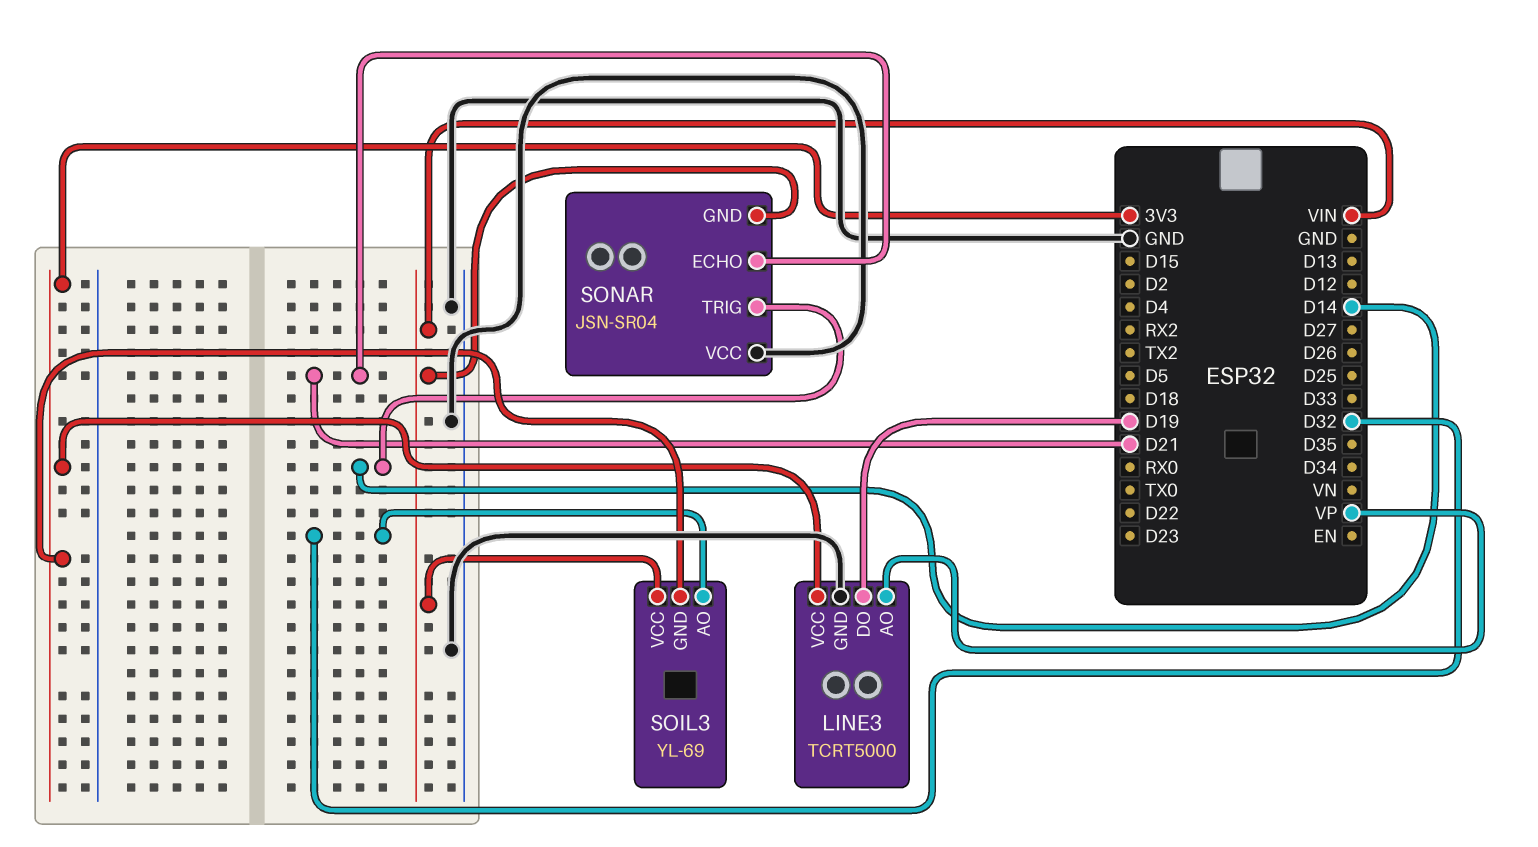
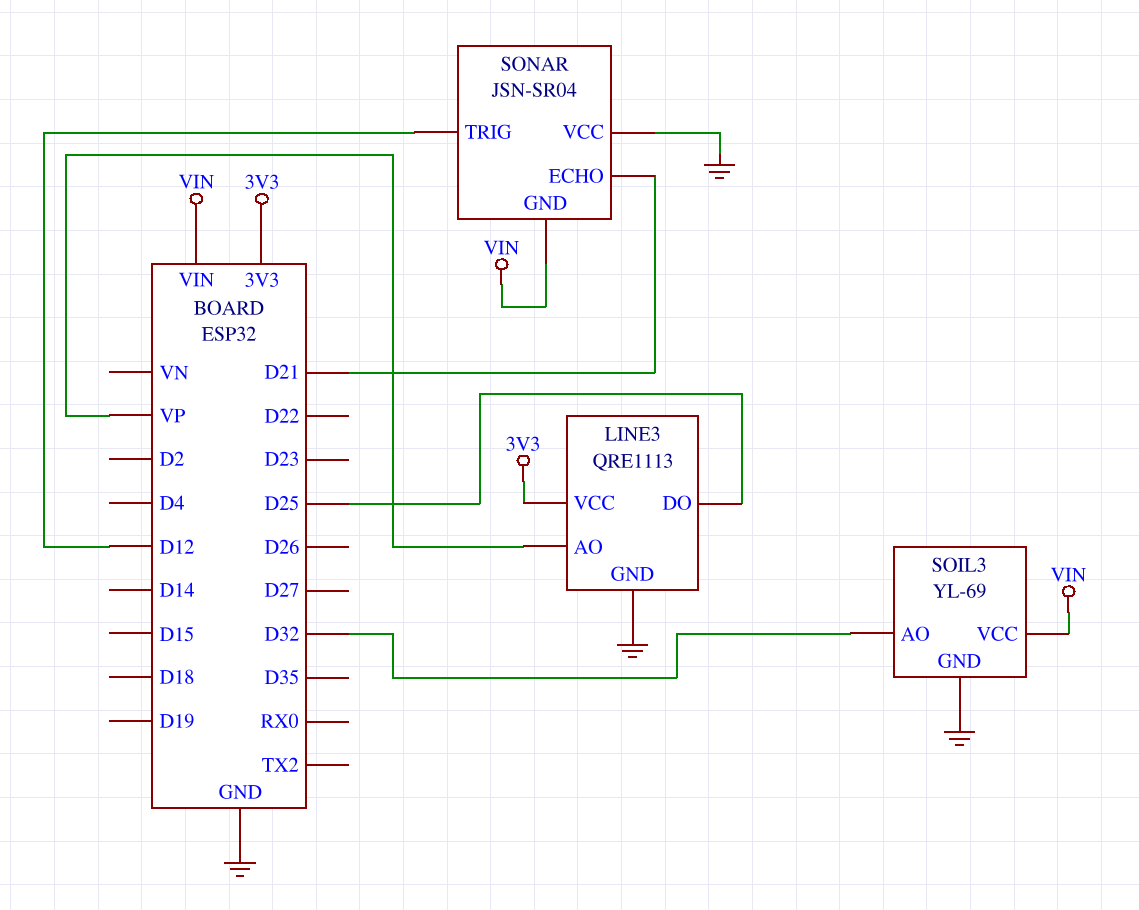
LINE3: TCRT5000 -> QRE1113
LINE3 pin DO: D19 -> D25
SOIL3 pin GND: 3V3 -> GND
SONAR pin TRIG: D14 -> D12

